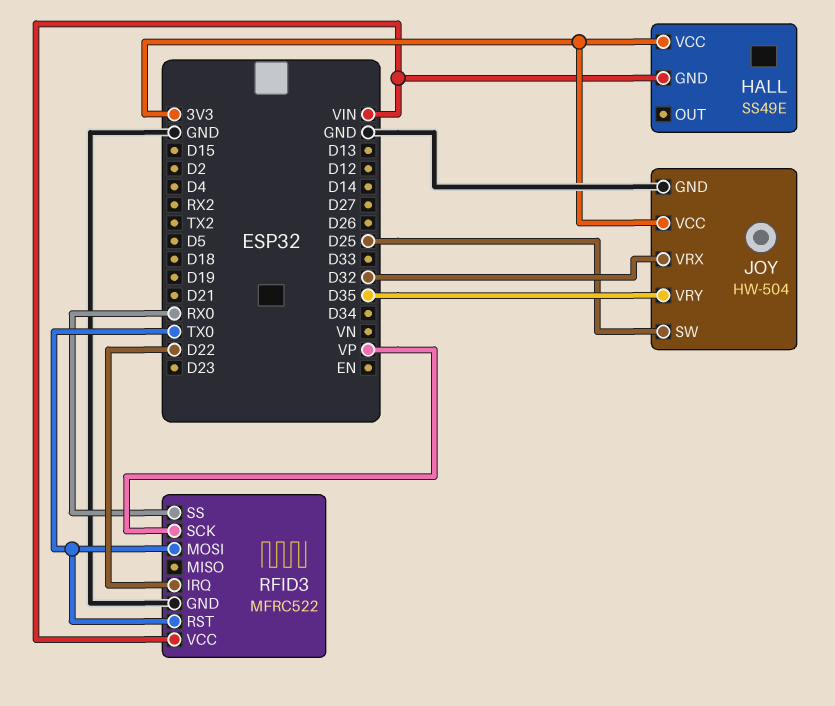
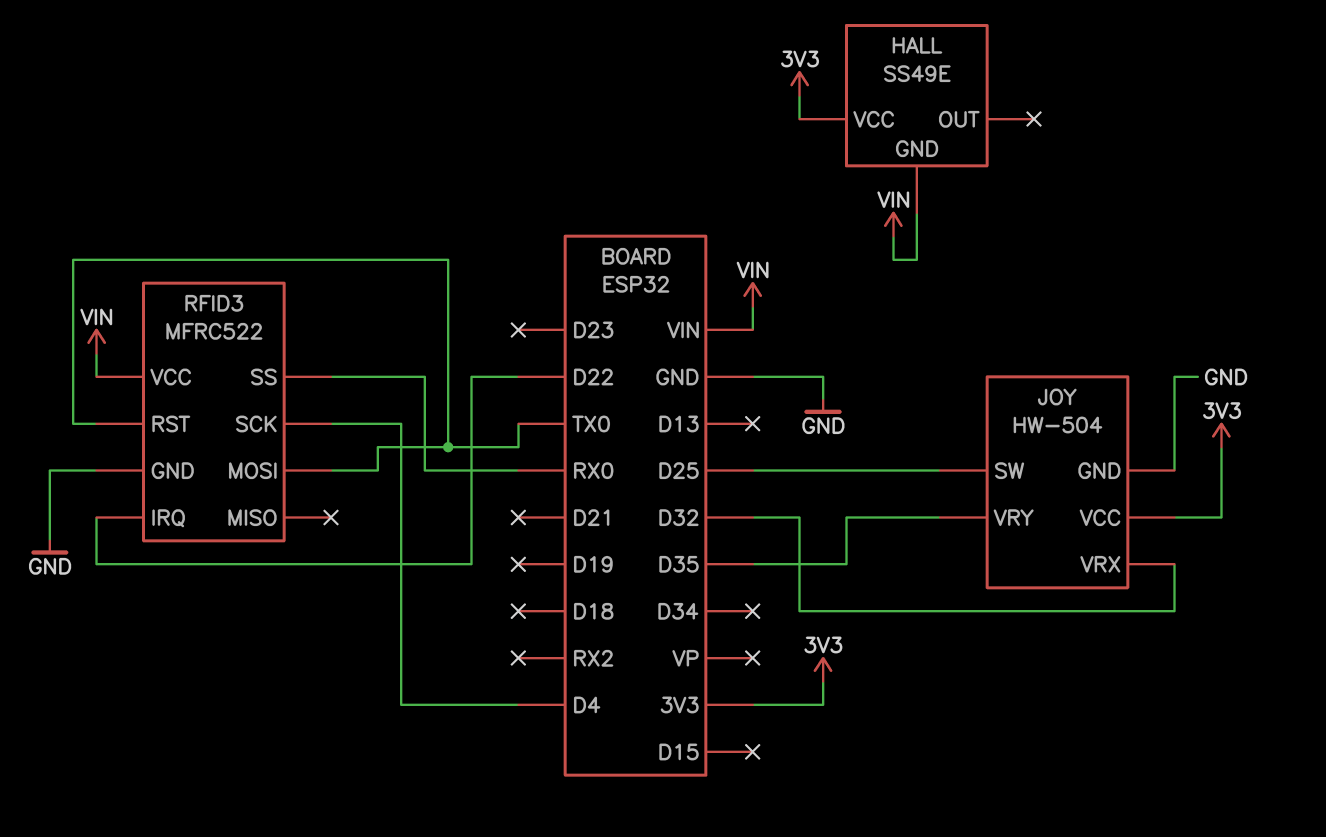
RFID3 pin SCK: VP -> D4

